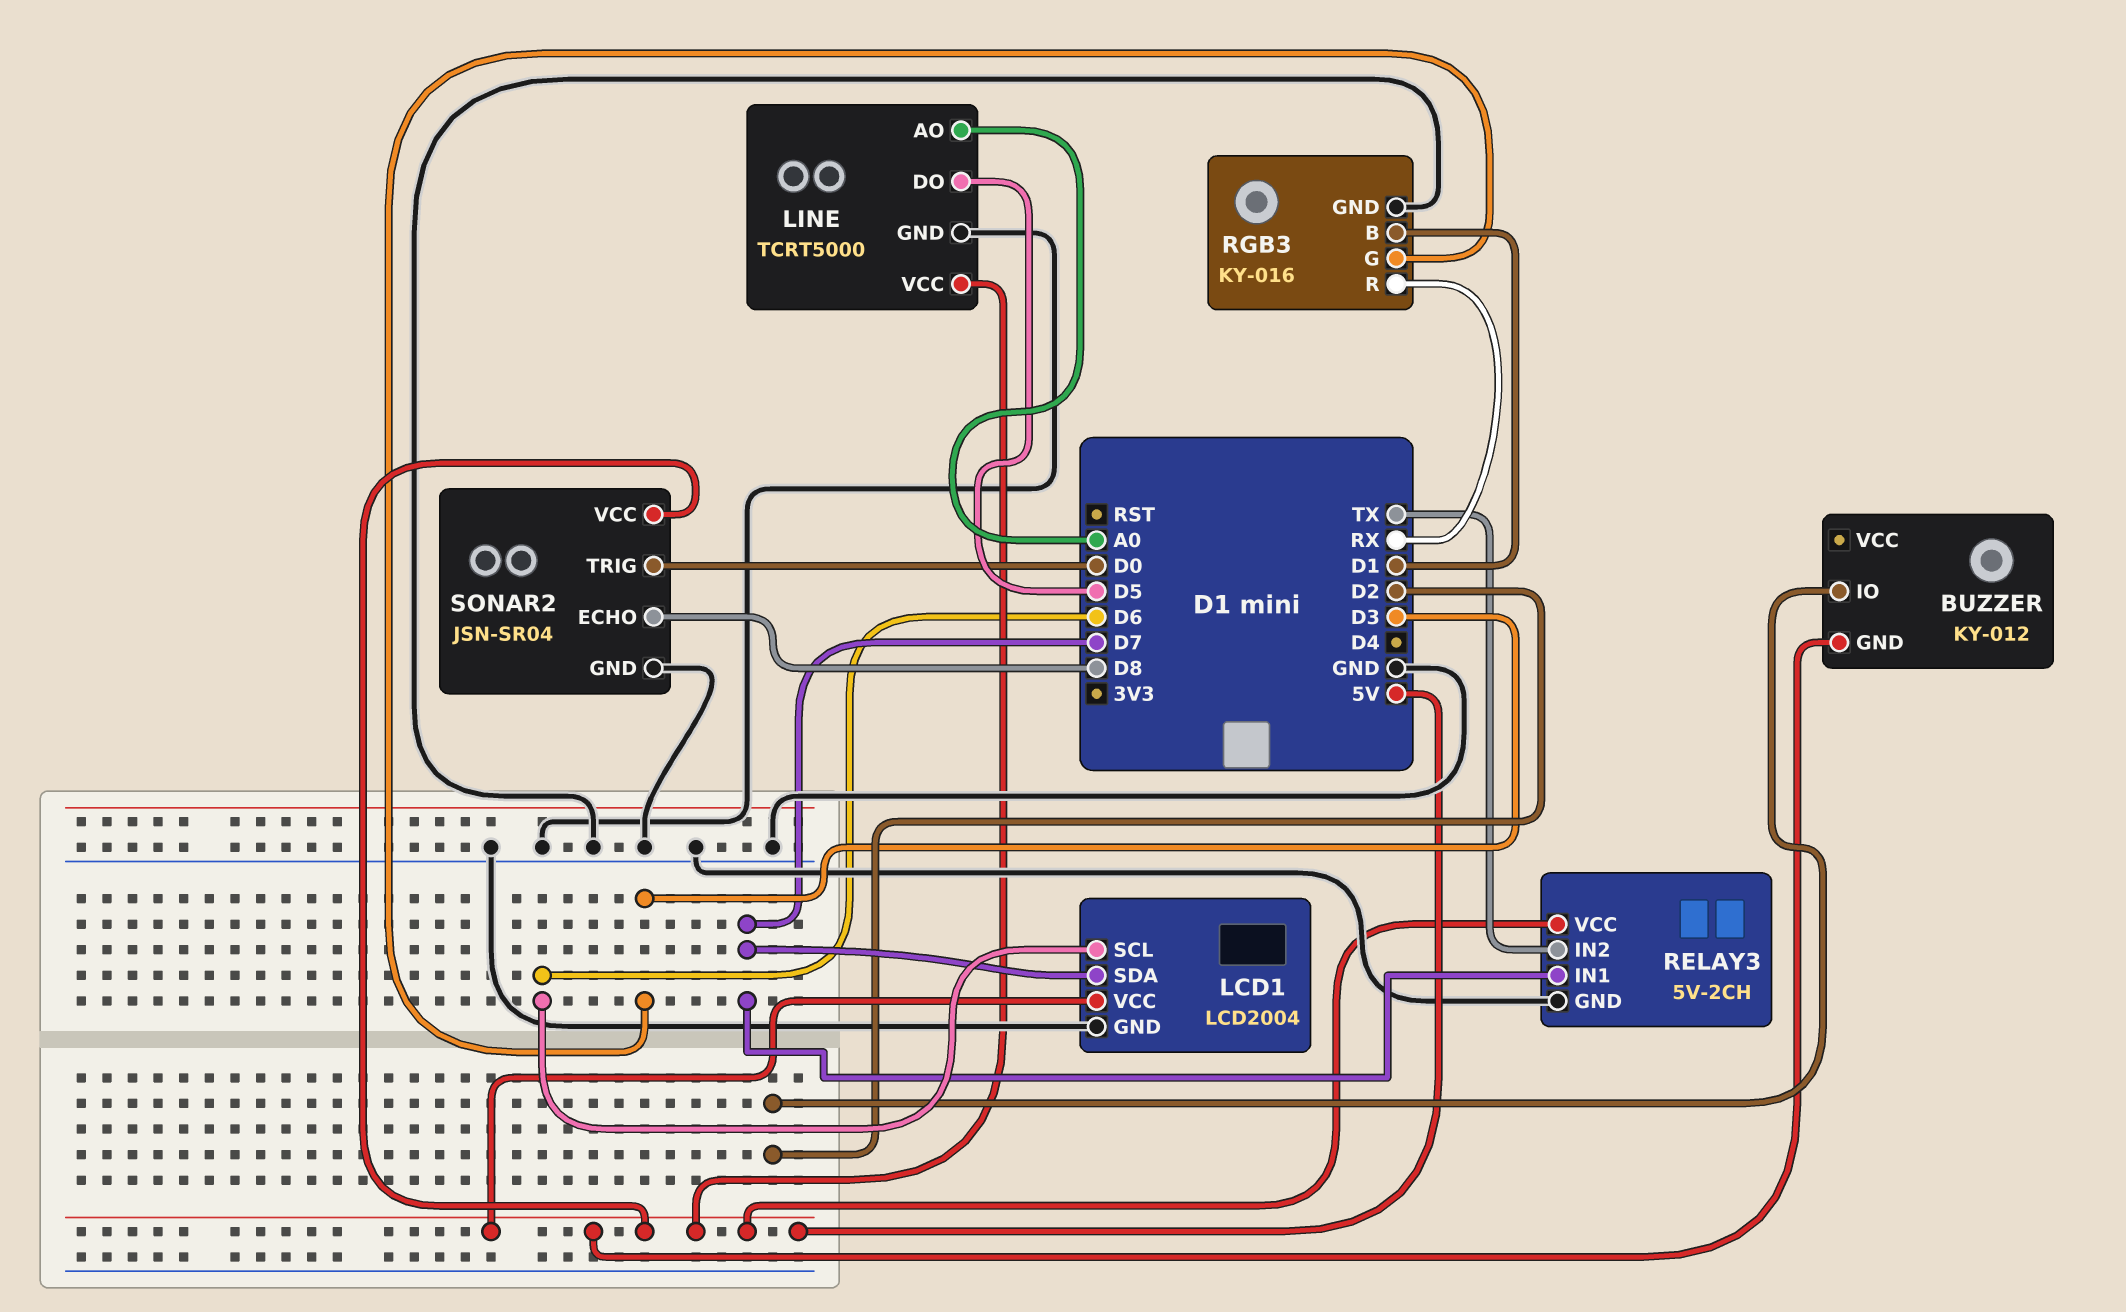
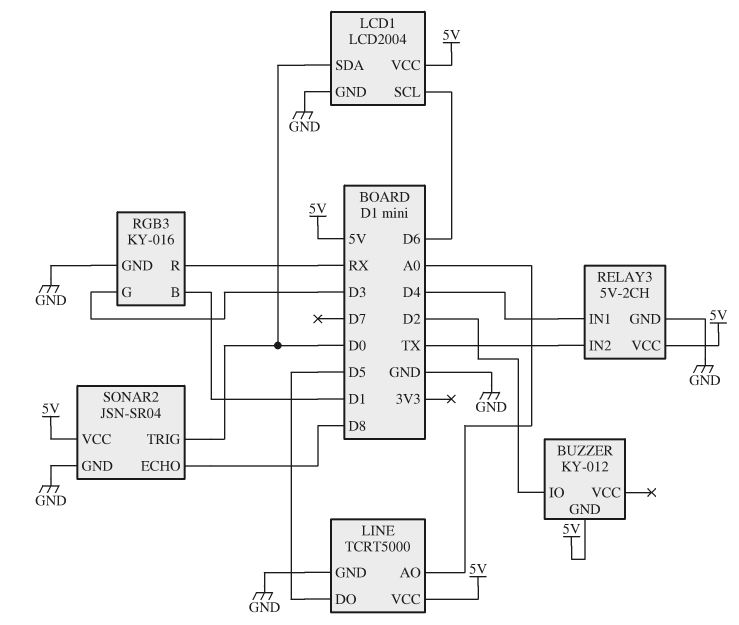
LCD1 pin SDA: D7 -> D0
RELAY3 pin IN1: D7 -> D4

